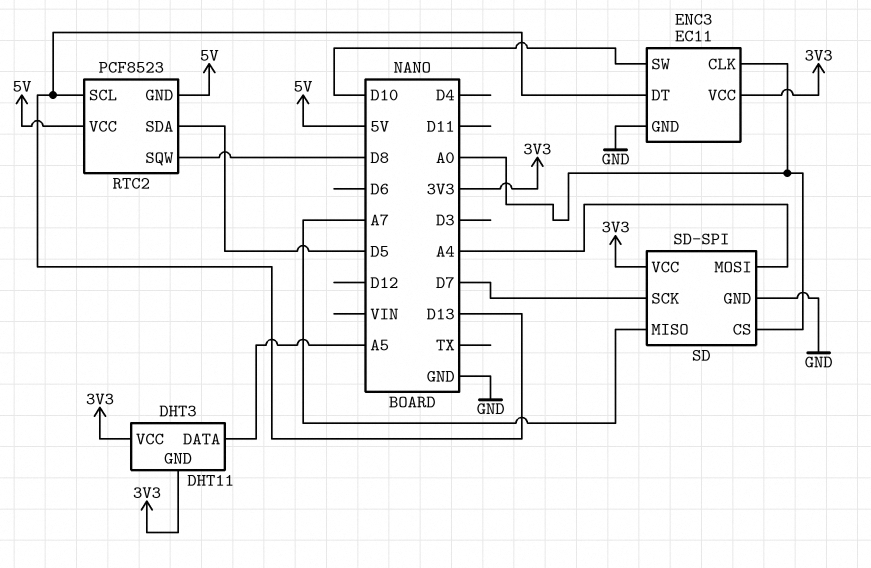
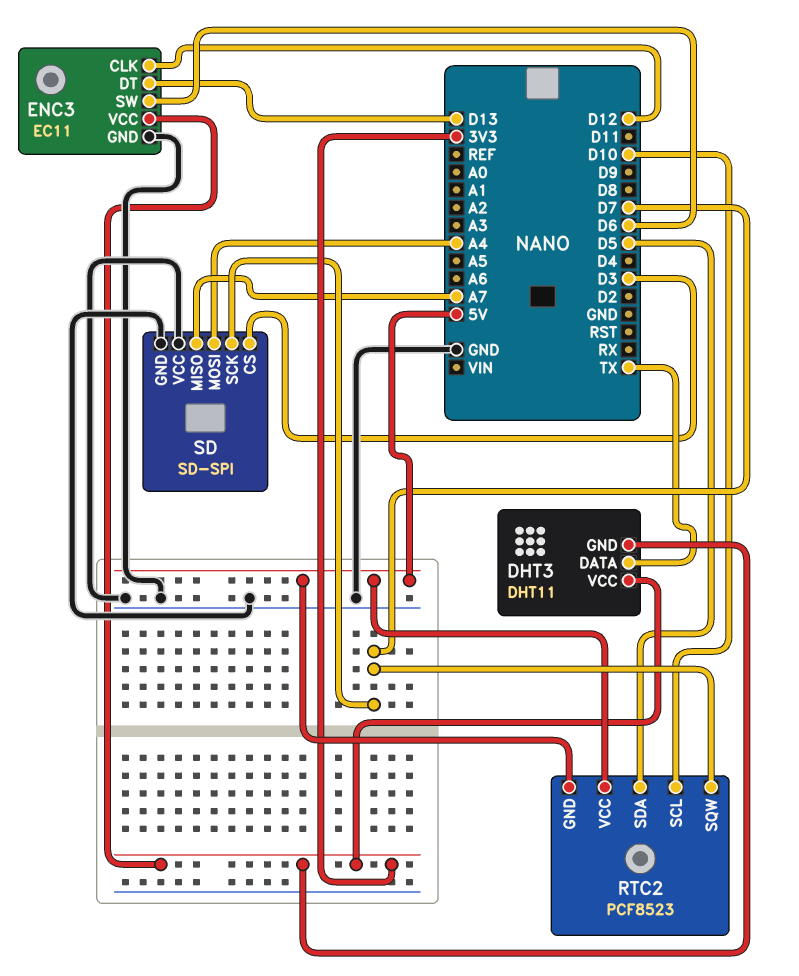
DHT3 pin DATA: A5 -> TX
ENC3 pin CLK: A0 -> D12
ENC3 pin SW: D10 -> D6
RTC2 pin SCL: D13 -> D10
RTC2 pin SQW: D8 -> D7
SD pin CS: A0 -> D3
SD pin VCC: 3V3 -> GND

